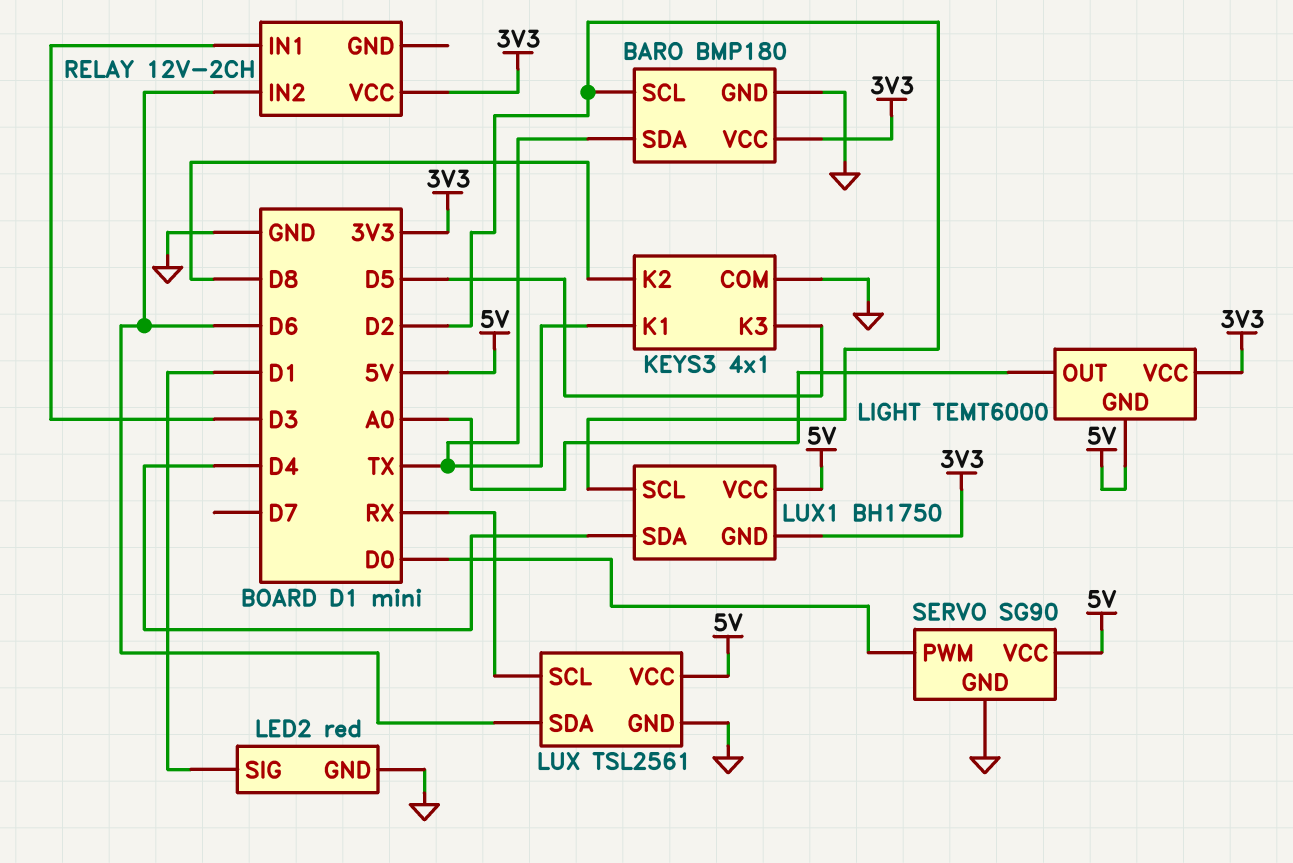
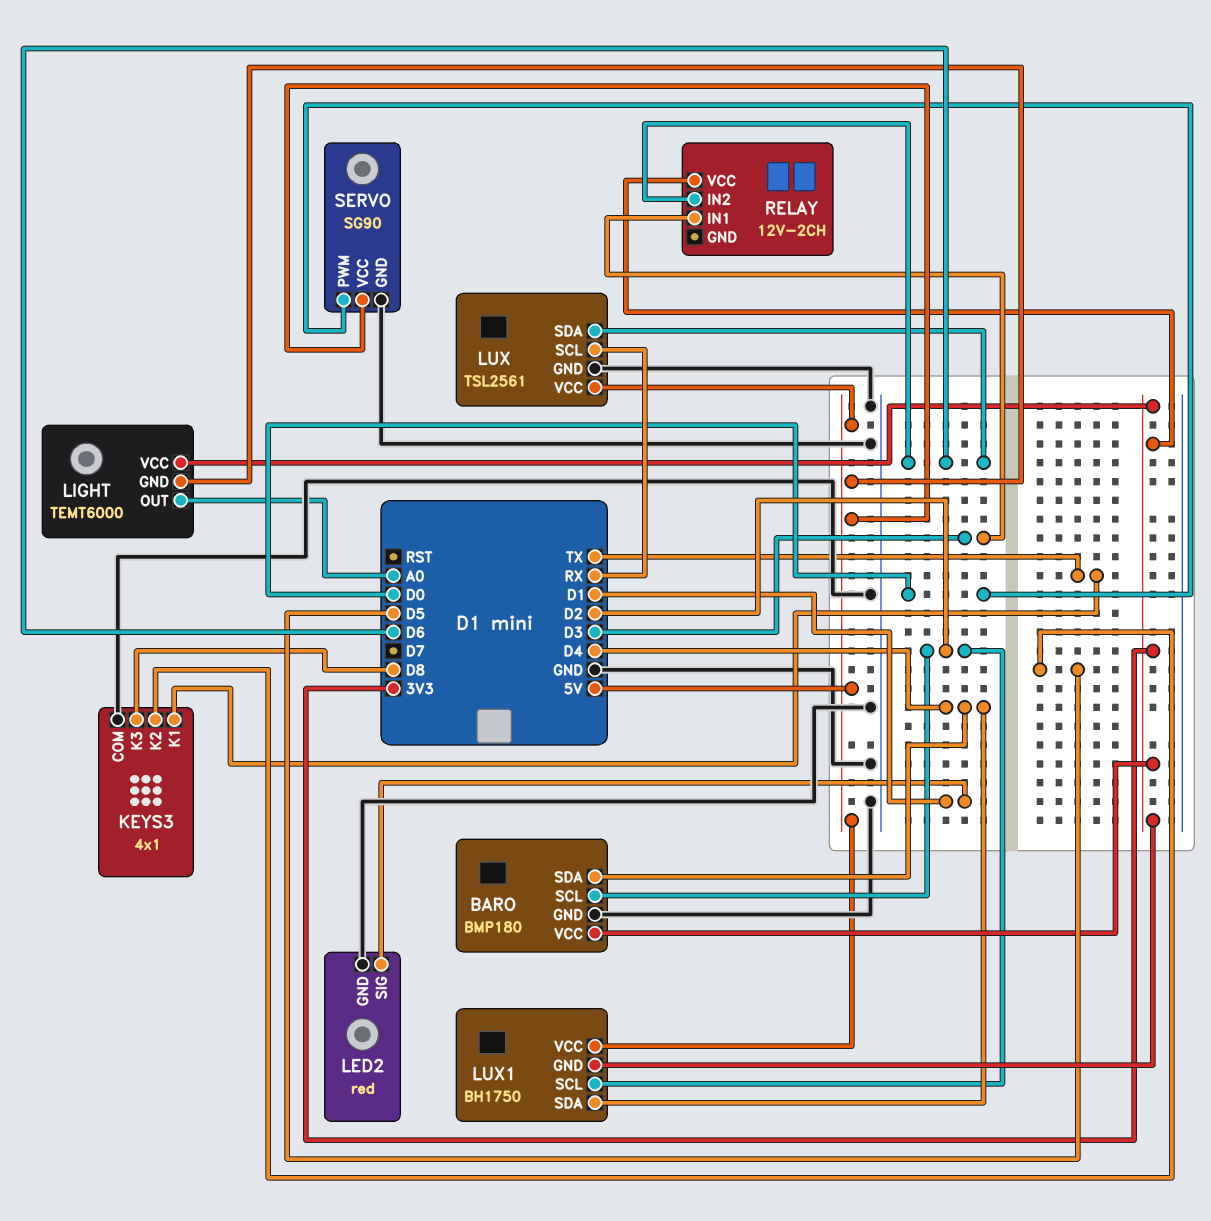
BARO pin SDA: TX -> D4
KEYS3 pin K2: D8 -> D5
KEYS3 pin K3: D5 -> D8

